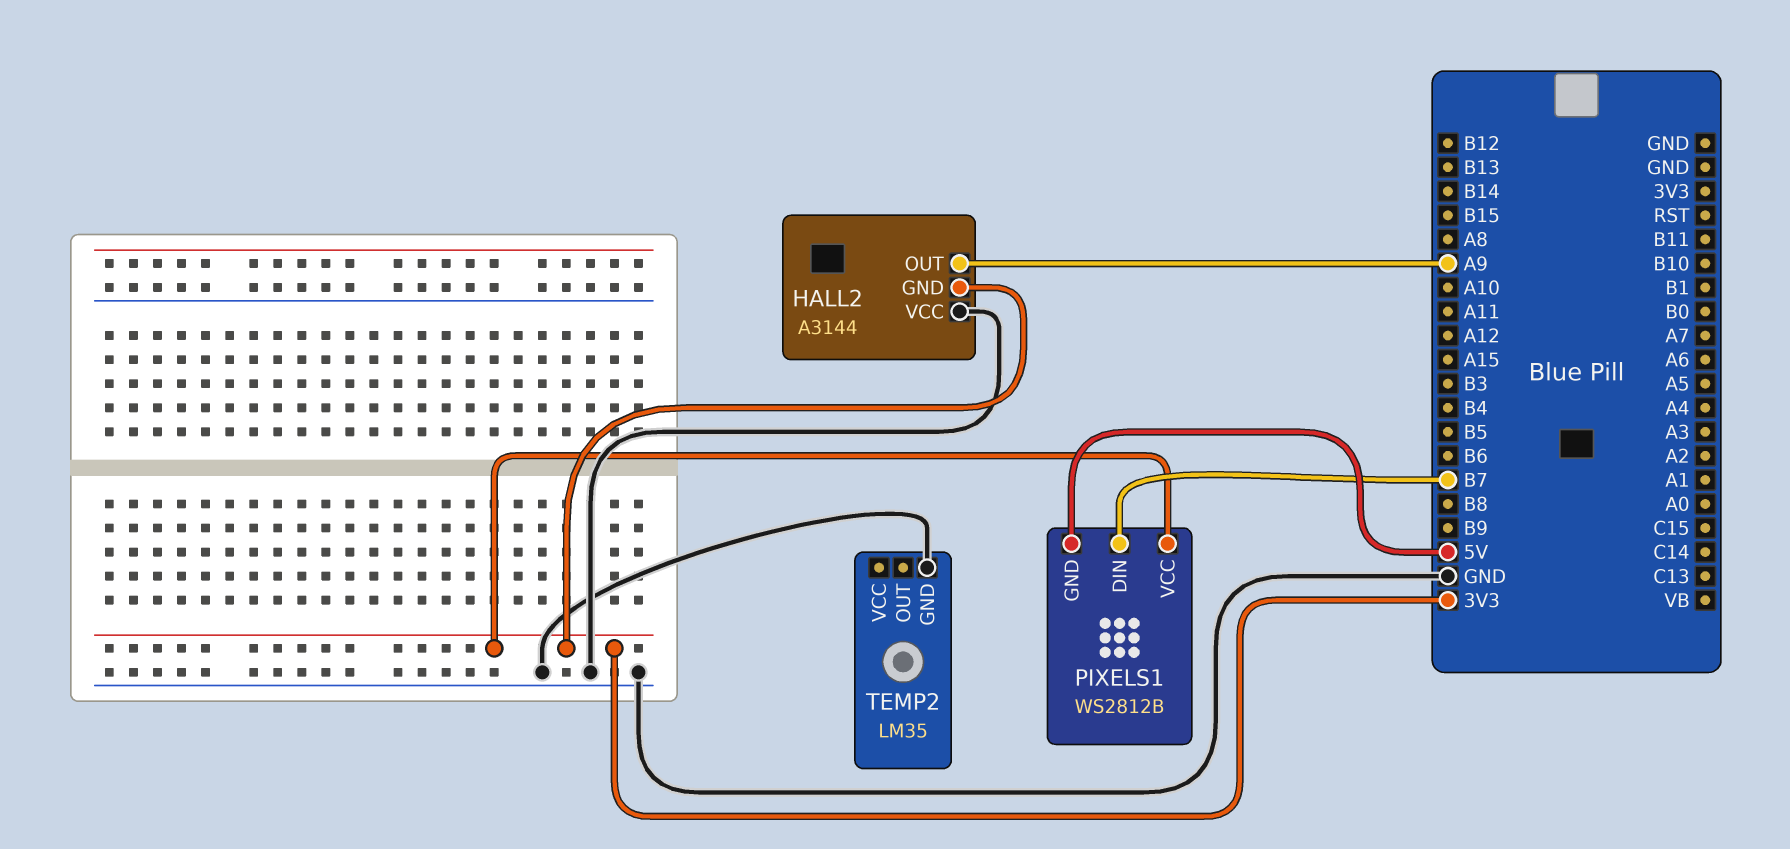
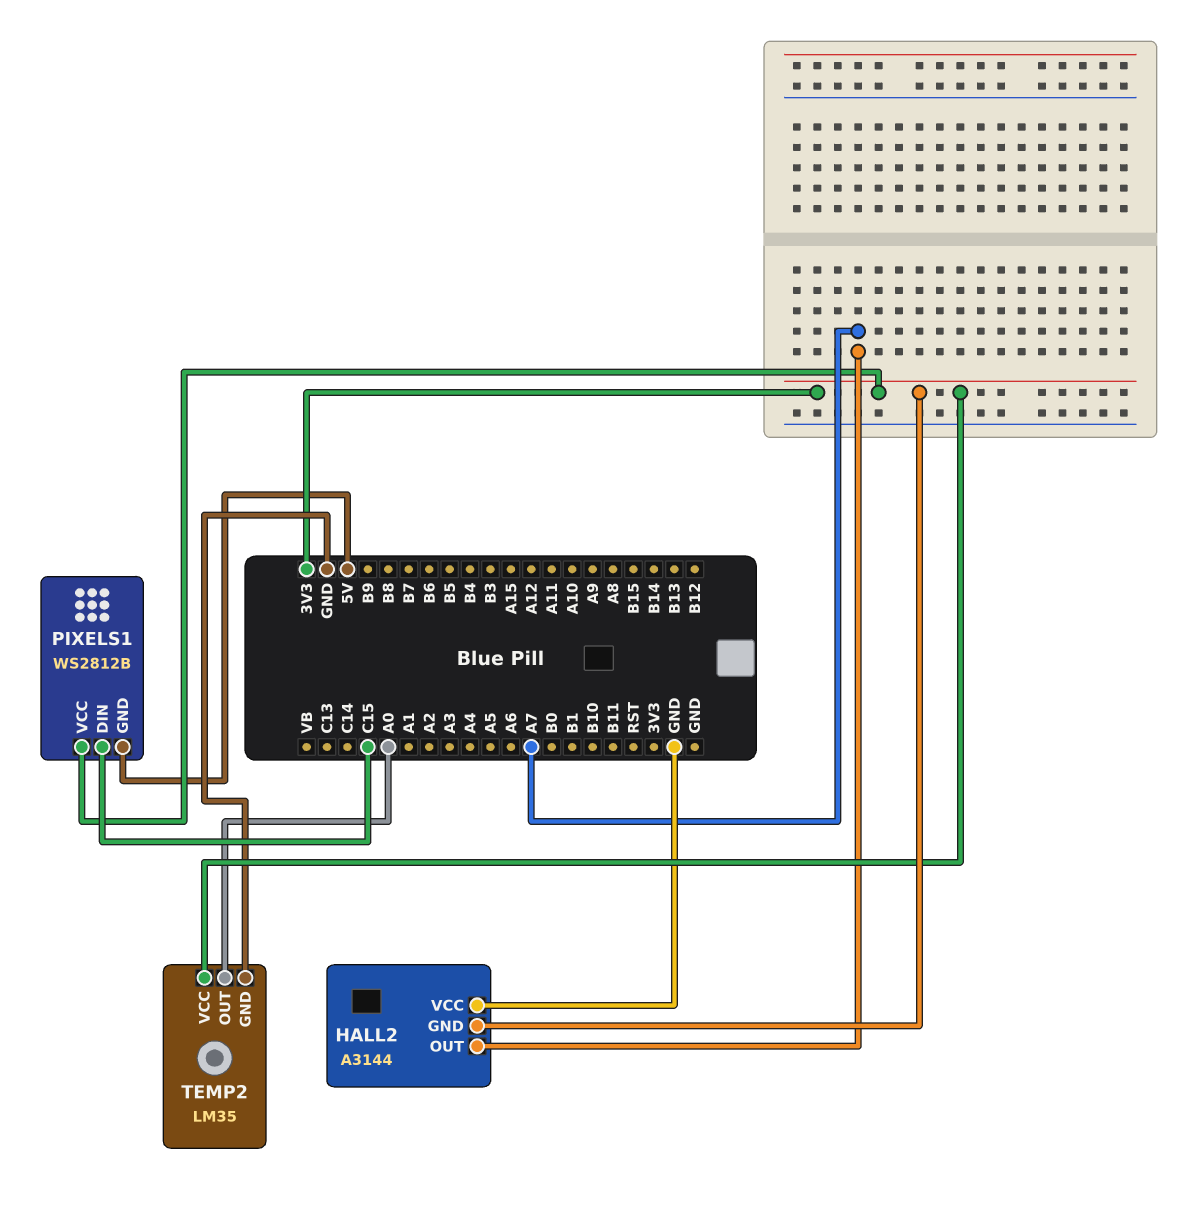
HALL2 pin OUT: A9 -> A7
PIXELS1 pin DIN: B7 -> C15
TEMP2 pin OUT: none -> A0
TEMP2 pin VCC: none -> 3V3

